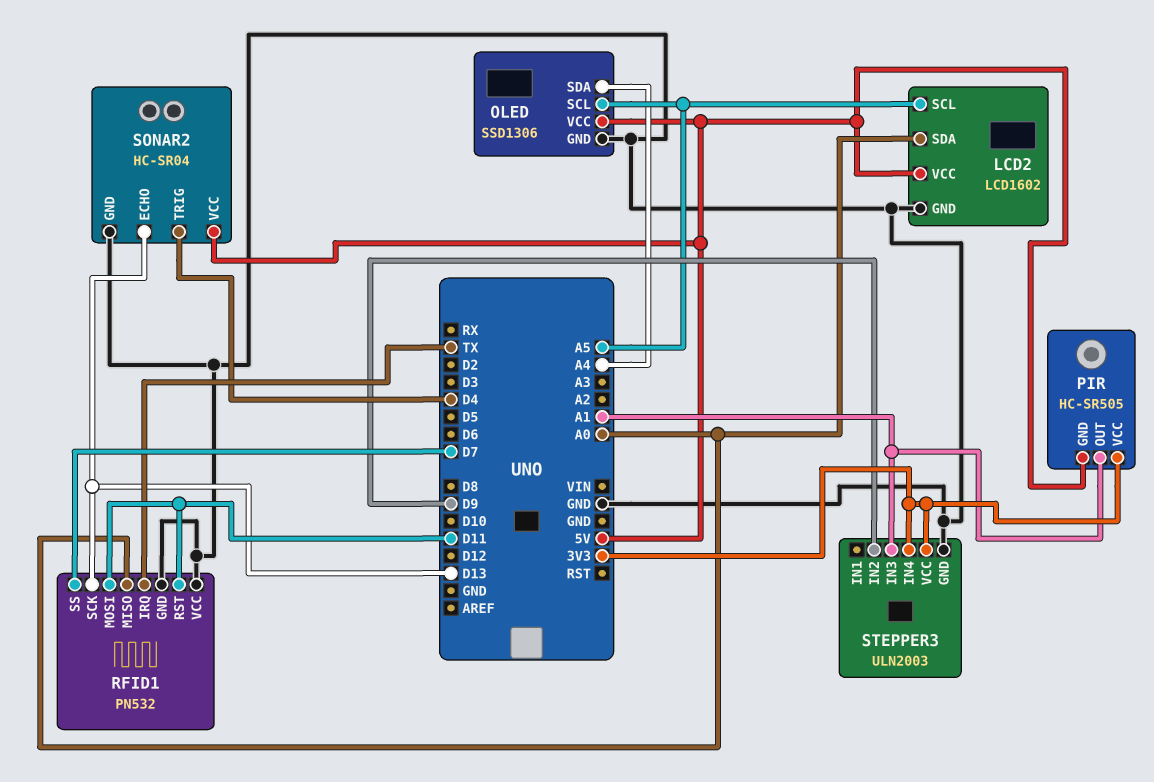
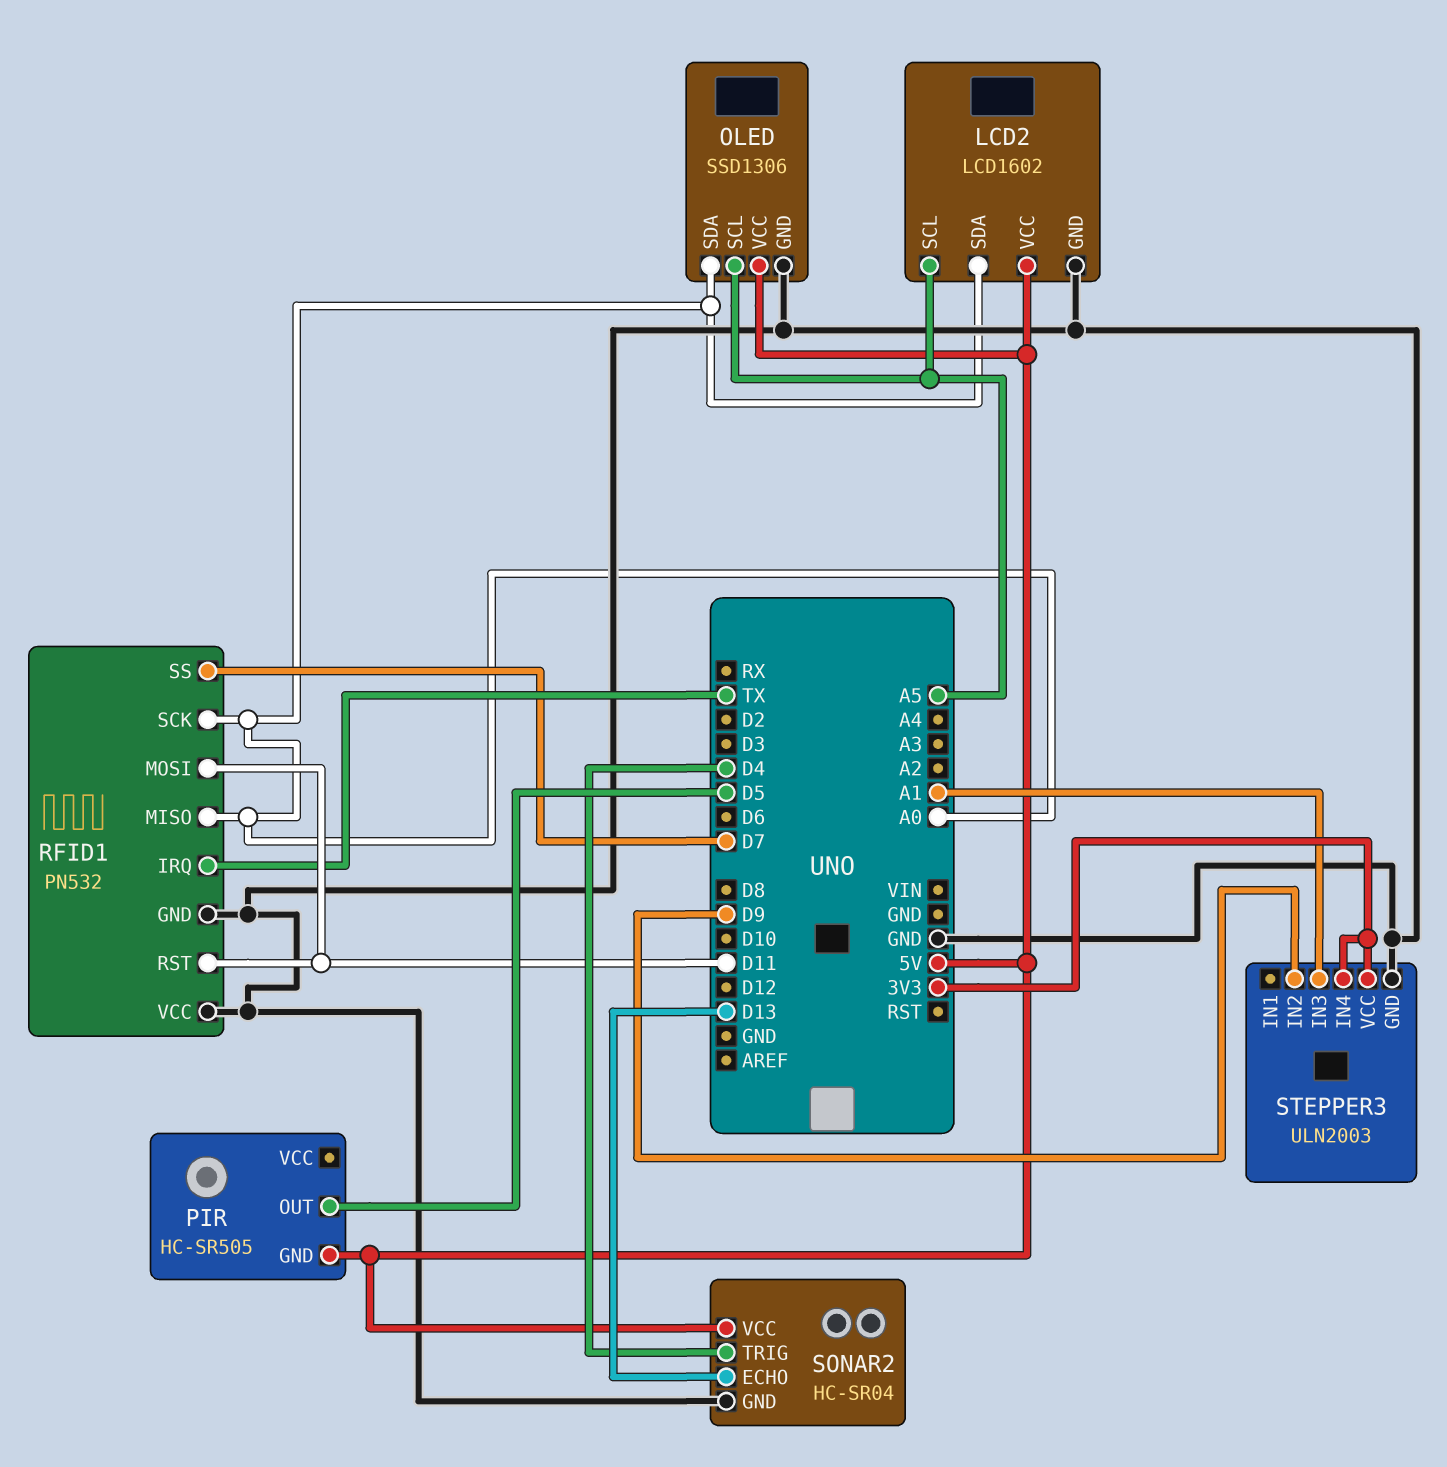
OLED pin SDA: A4 -> A0
PIR pin OUT: A1 -> D5
PIR pin VCC: 3V3 -> none
RFID1 pin SCK: D13 -> A0

